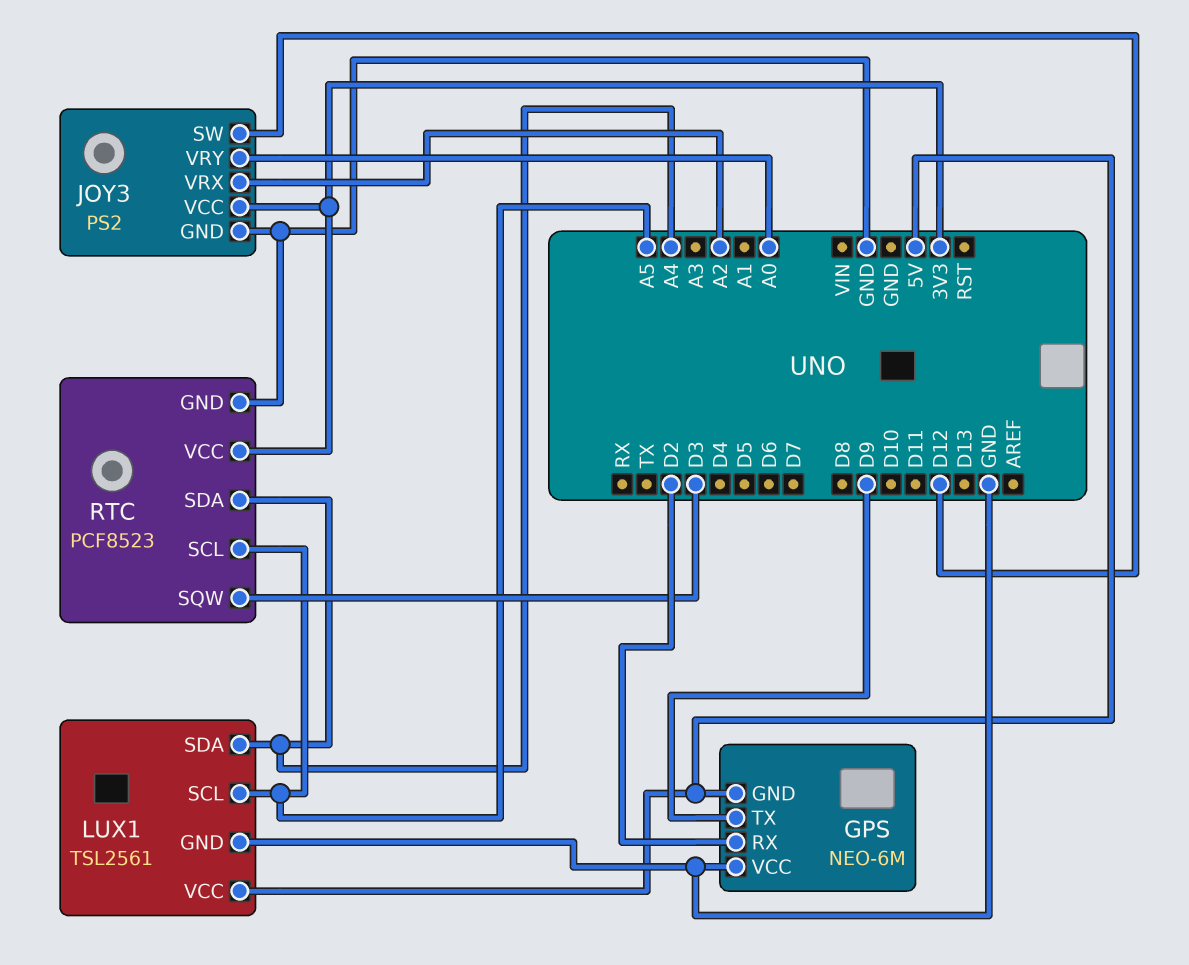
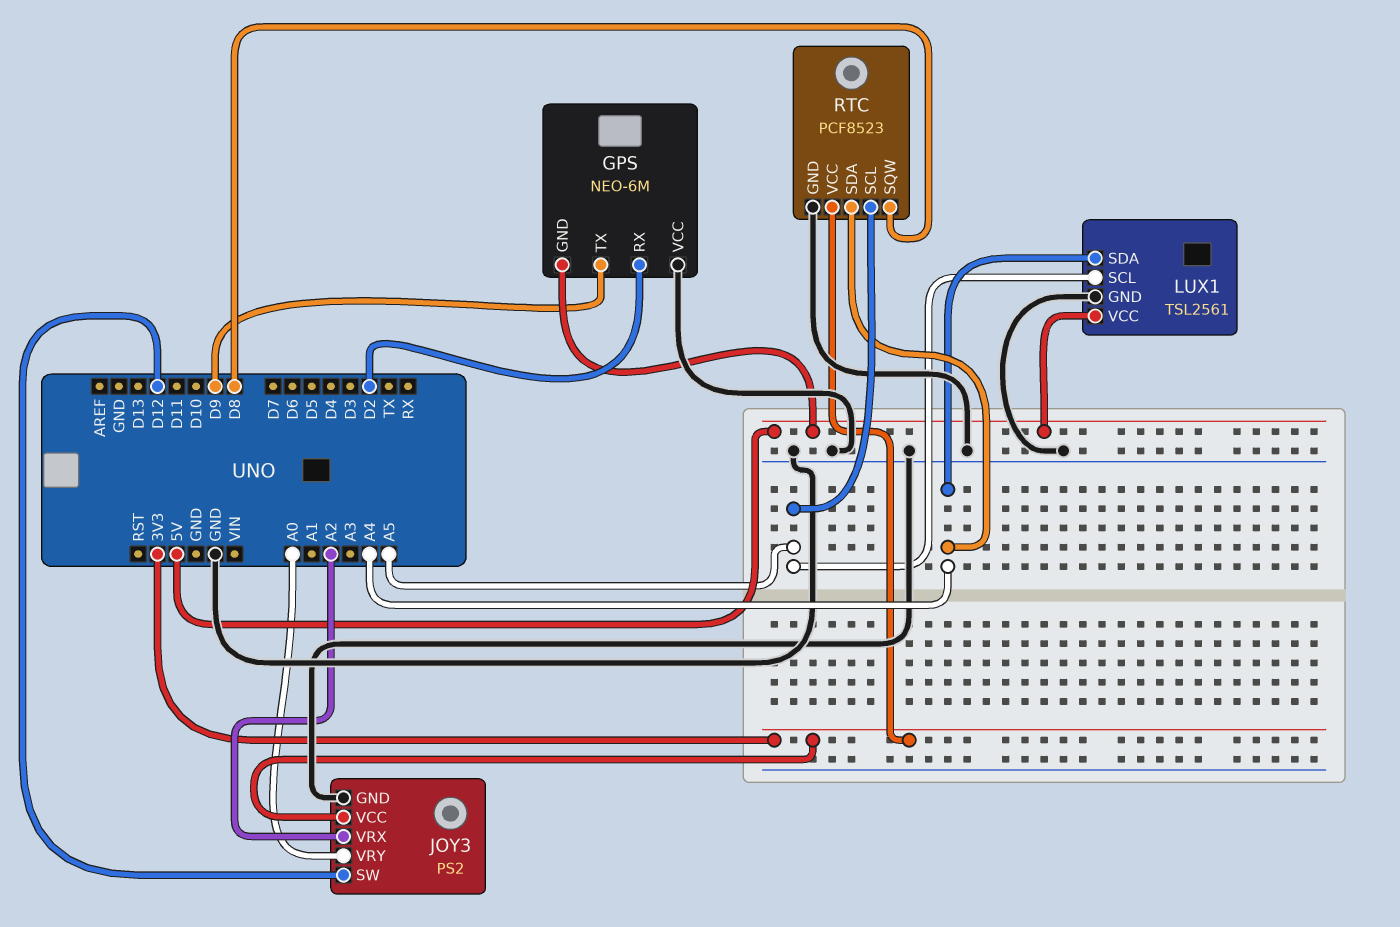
RTC pin SQW: D3 -> D8

